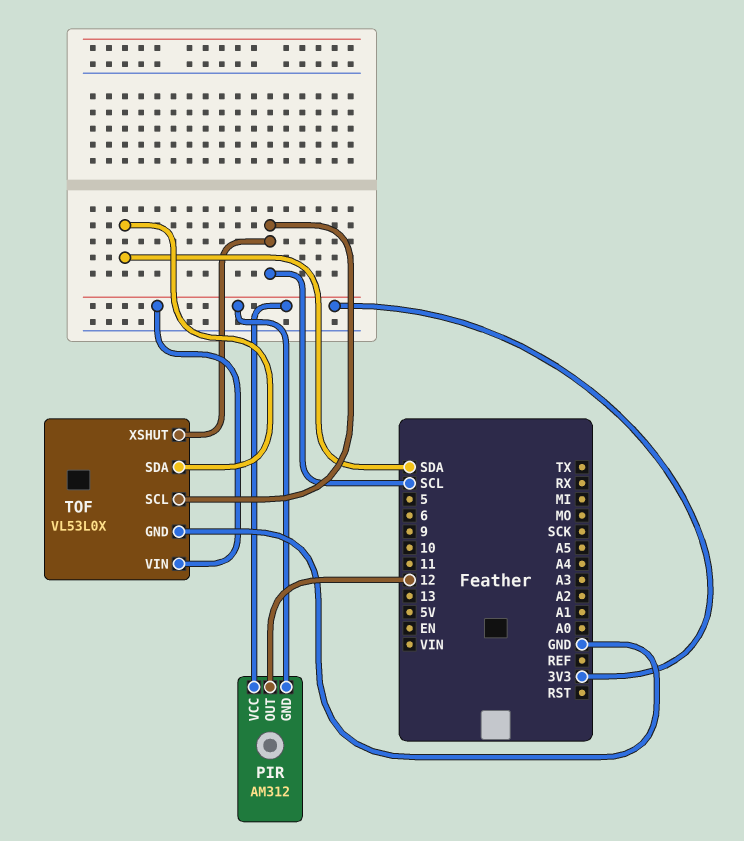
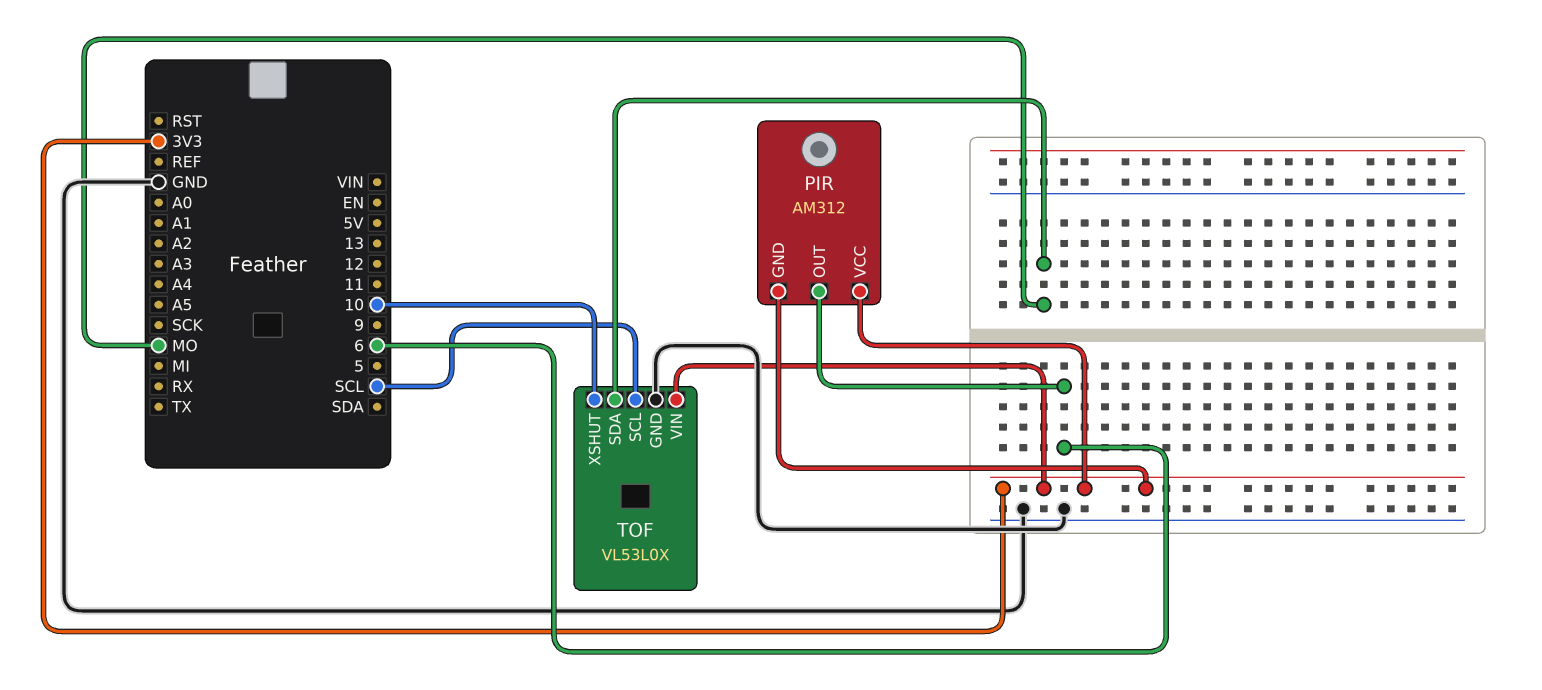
PIR pin OUT: 12 -> 6
TOF pin SDA: SDA -> MO
TOF pin XSHUT: SCL -> 10

